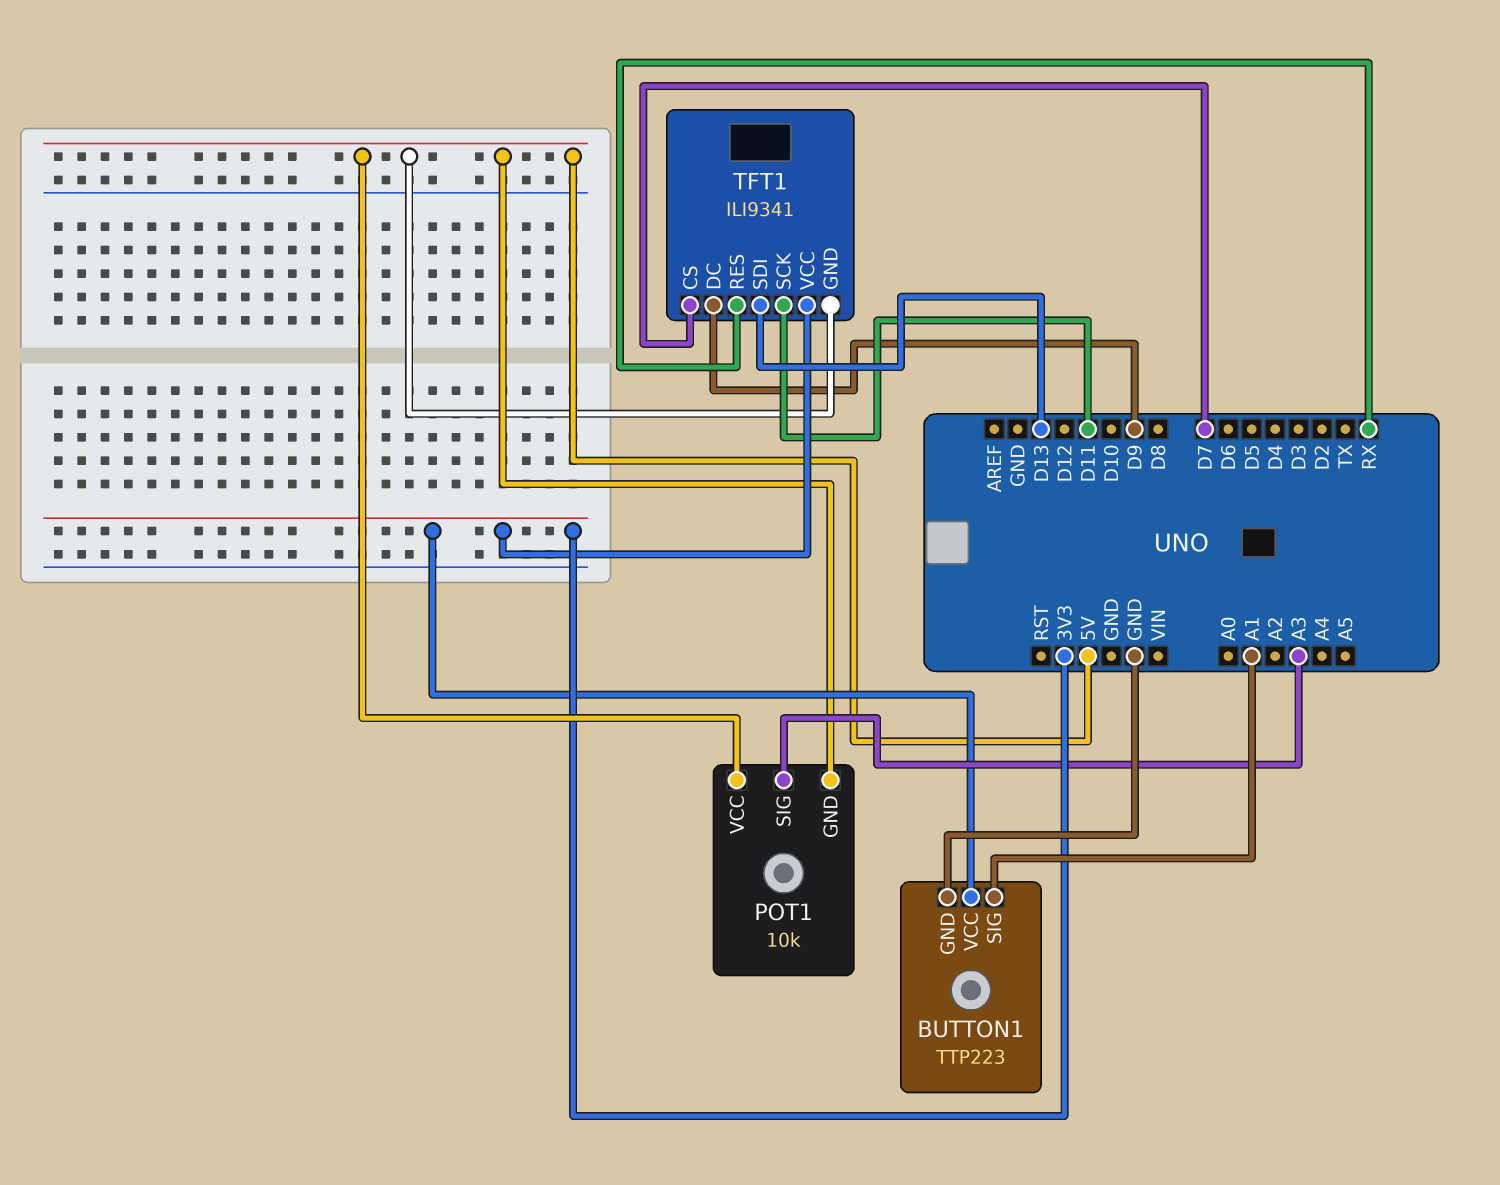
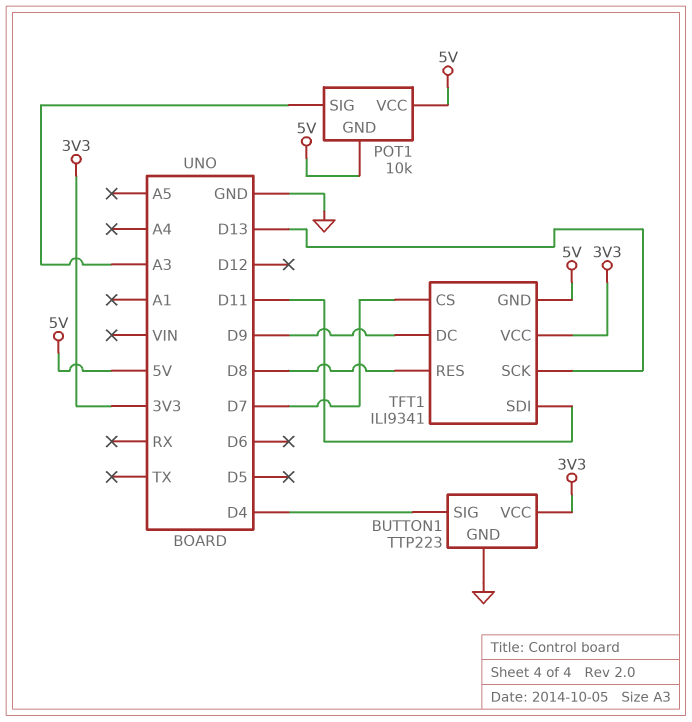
BUTTON1 pin SIG: A1 -> D4
TFT1 pin RES: RX -> D8
TFT1 pin SCK: D11 -> D13
TFT1 pin SDI: D13 -> D11

